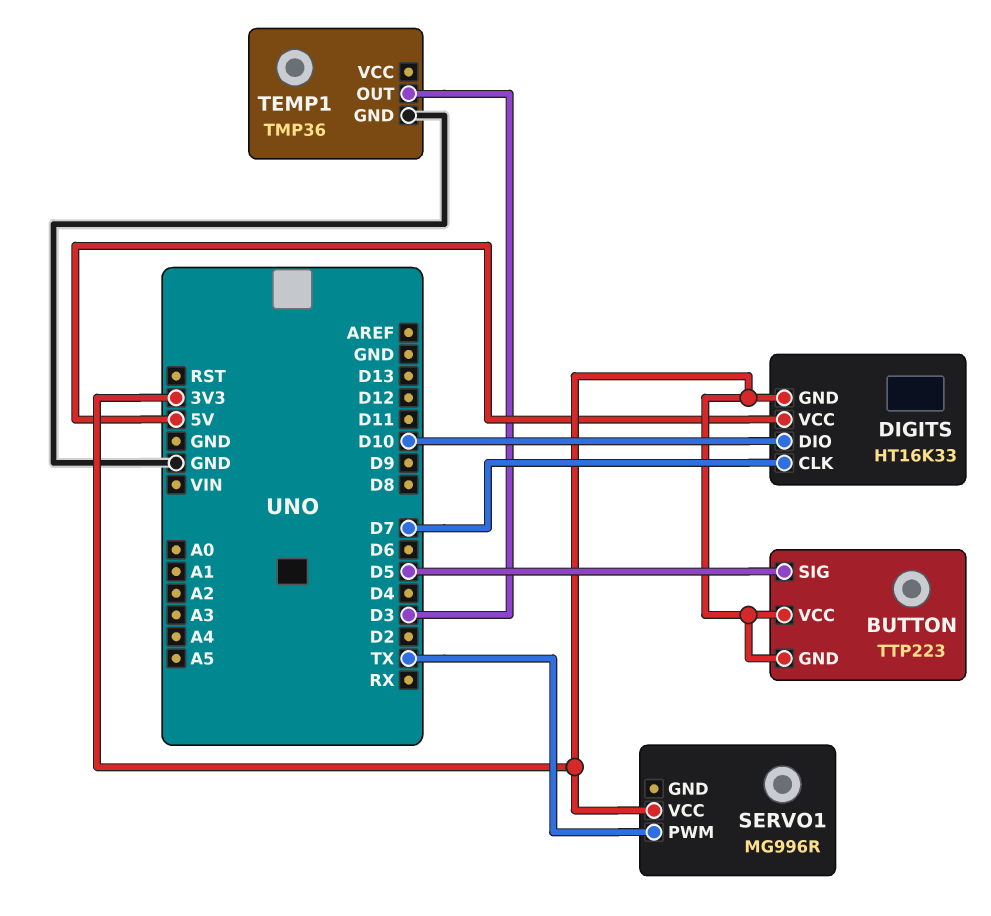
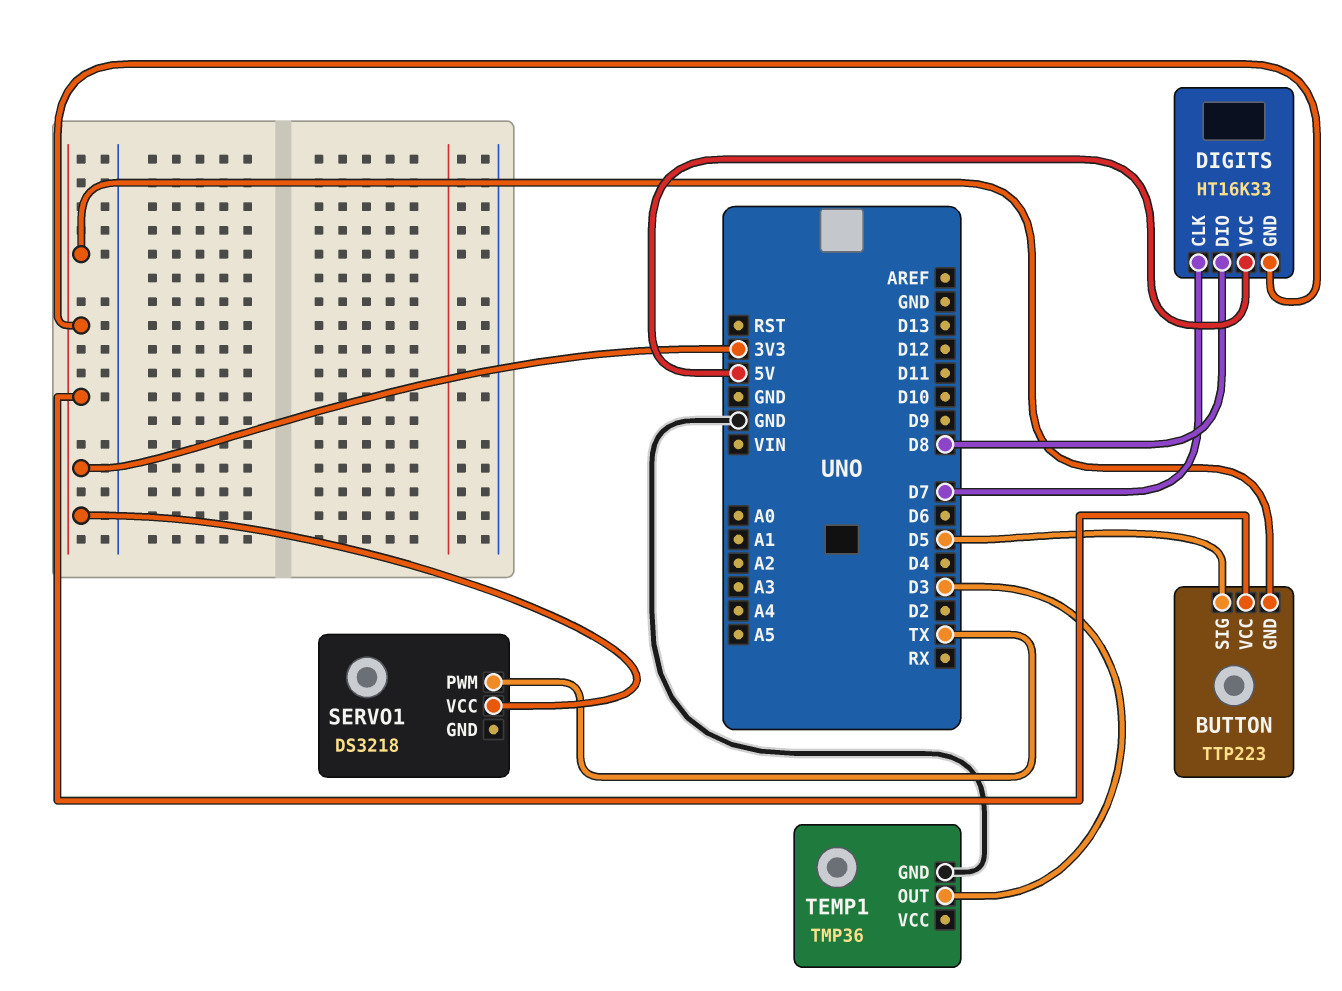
DIGITS pin DIO: D10 -> D8
SERVO1: MG996R -> DS3218

